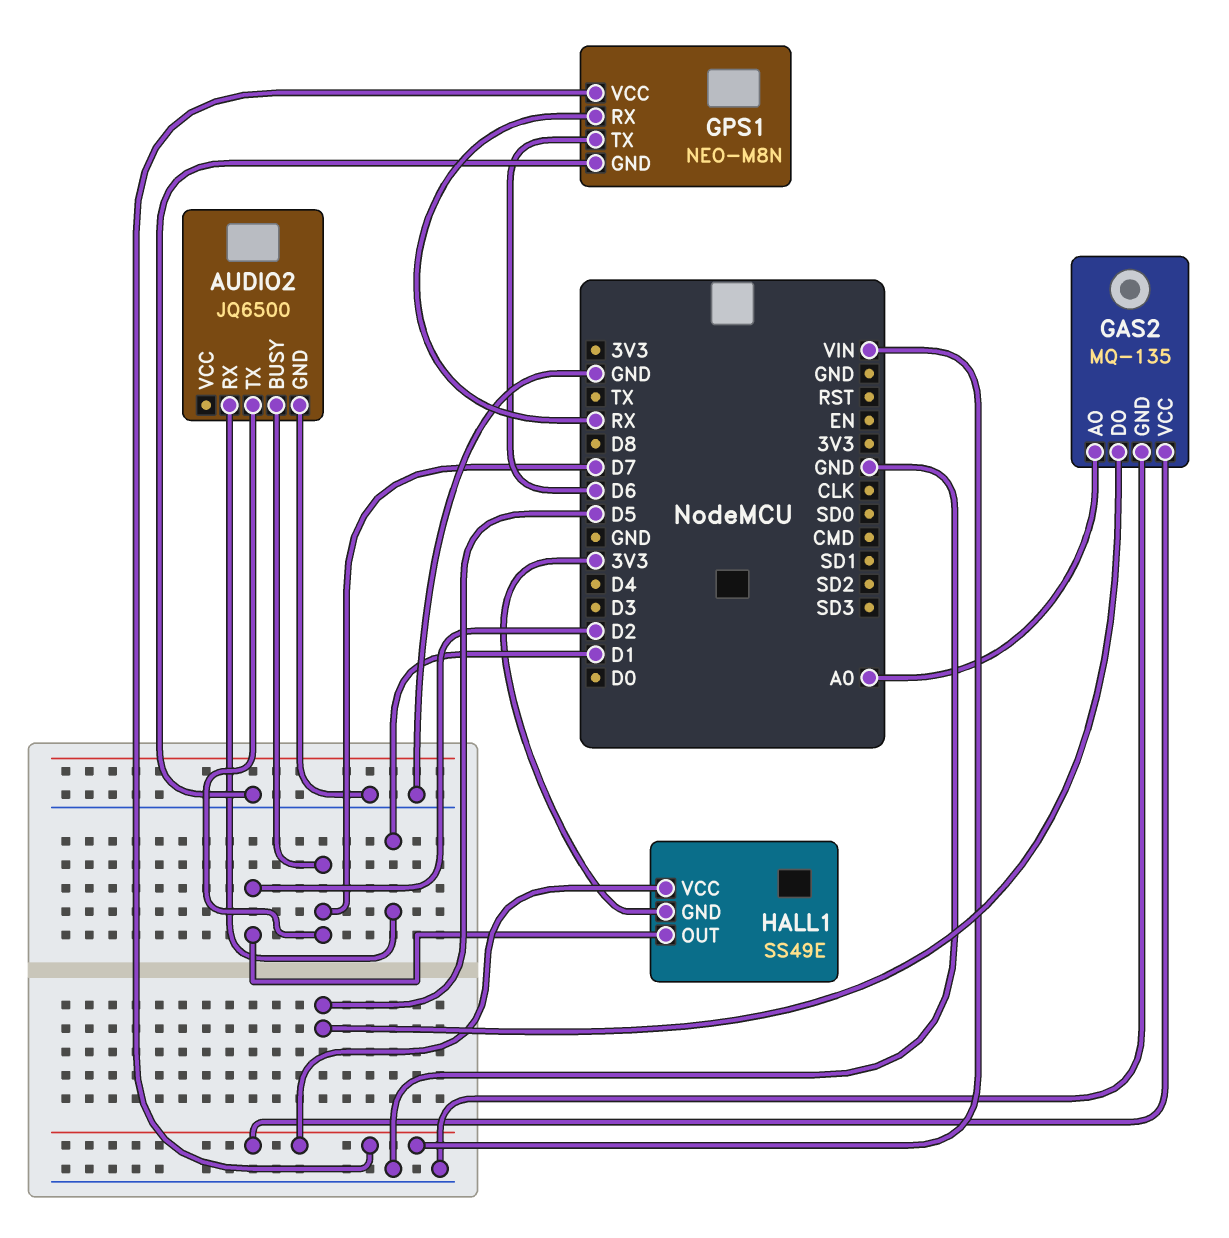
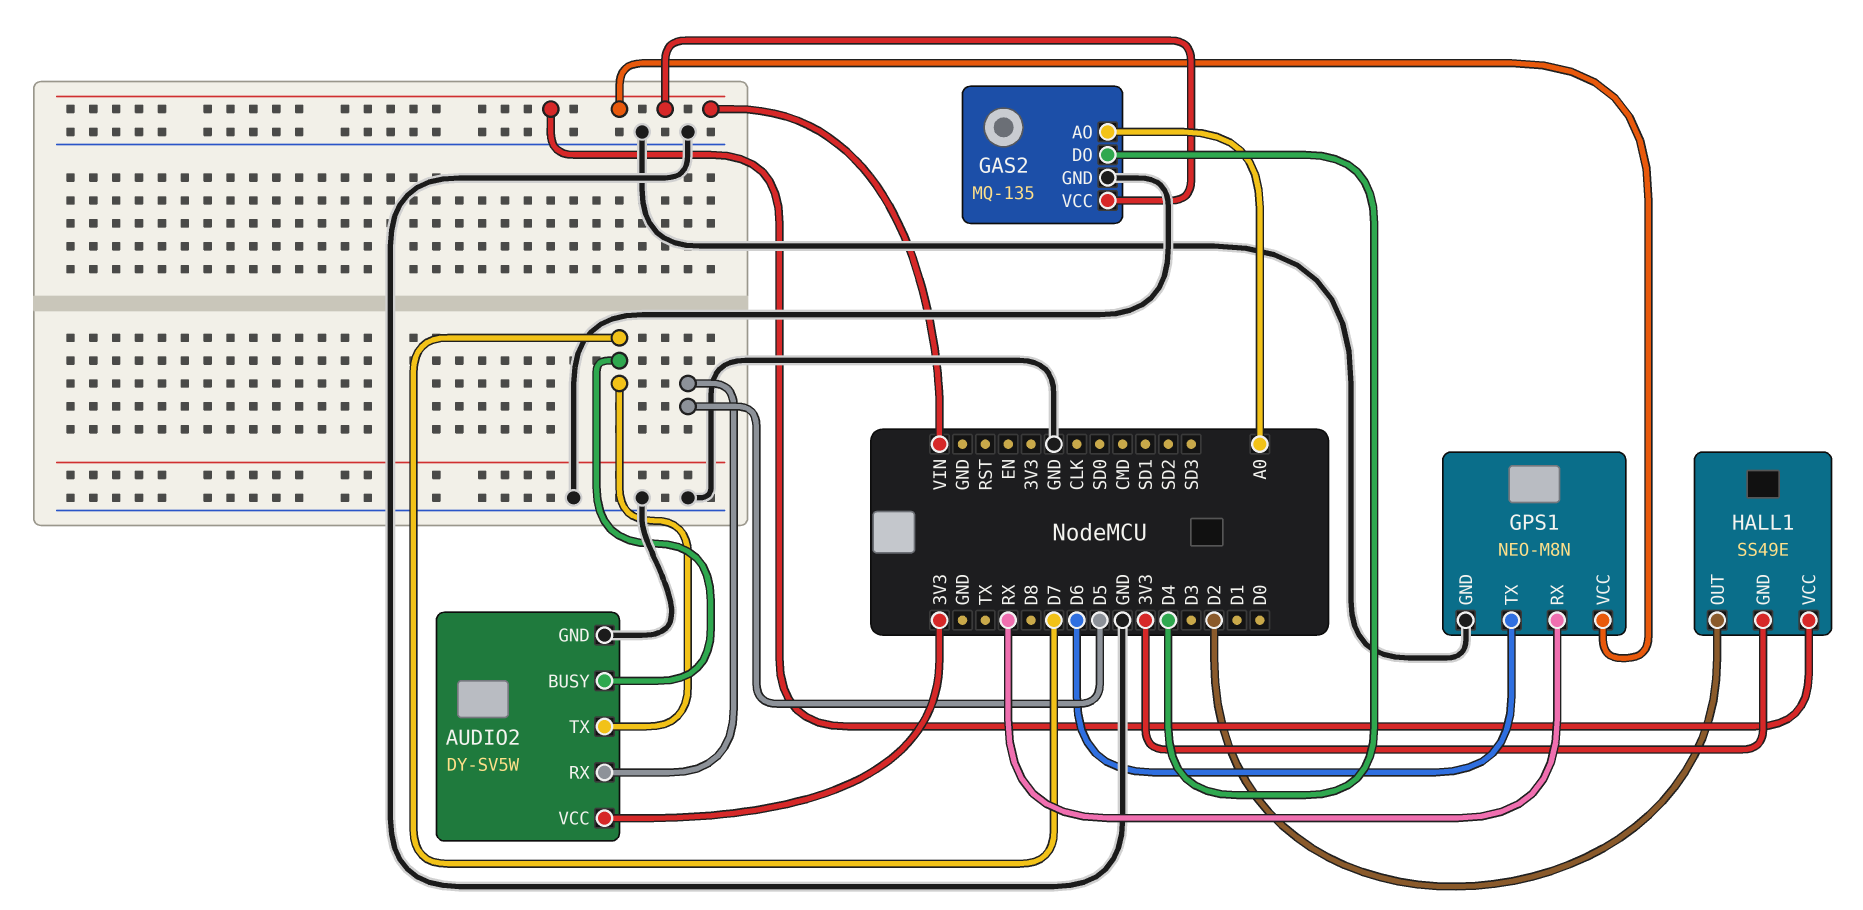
AUDIO2: JQ6500 -> DY-SV5W
AUDIO2 pin RX: D1 -> D5
AUDIO2 pin VCC: none -> 3V3
GAS2 pin DO: D5 -> D4

